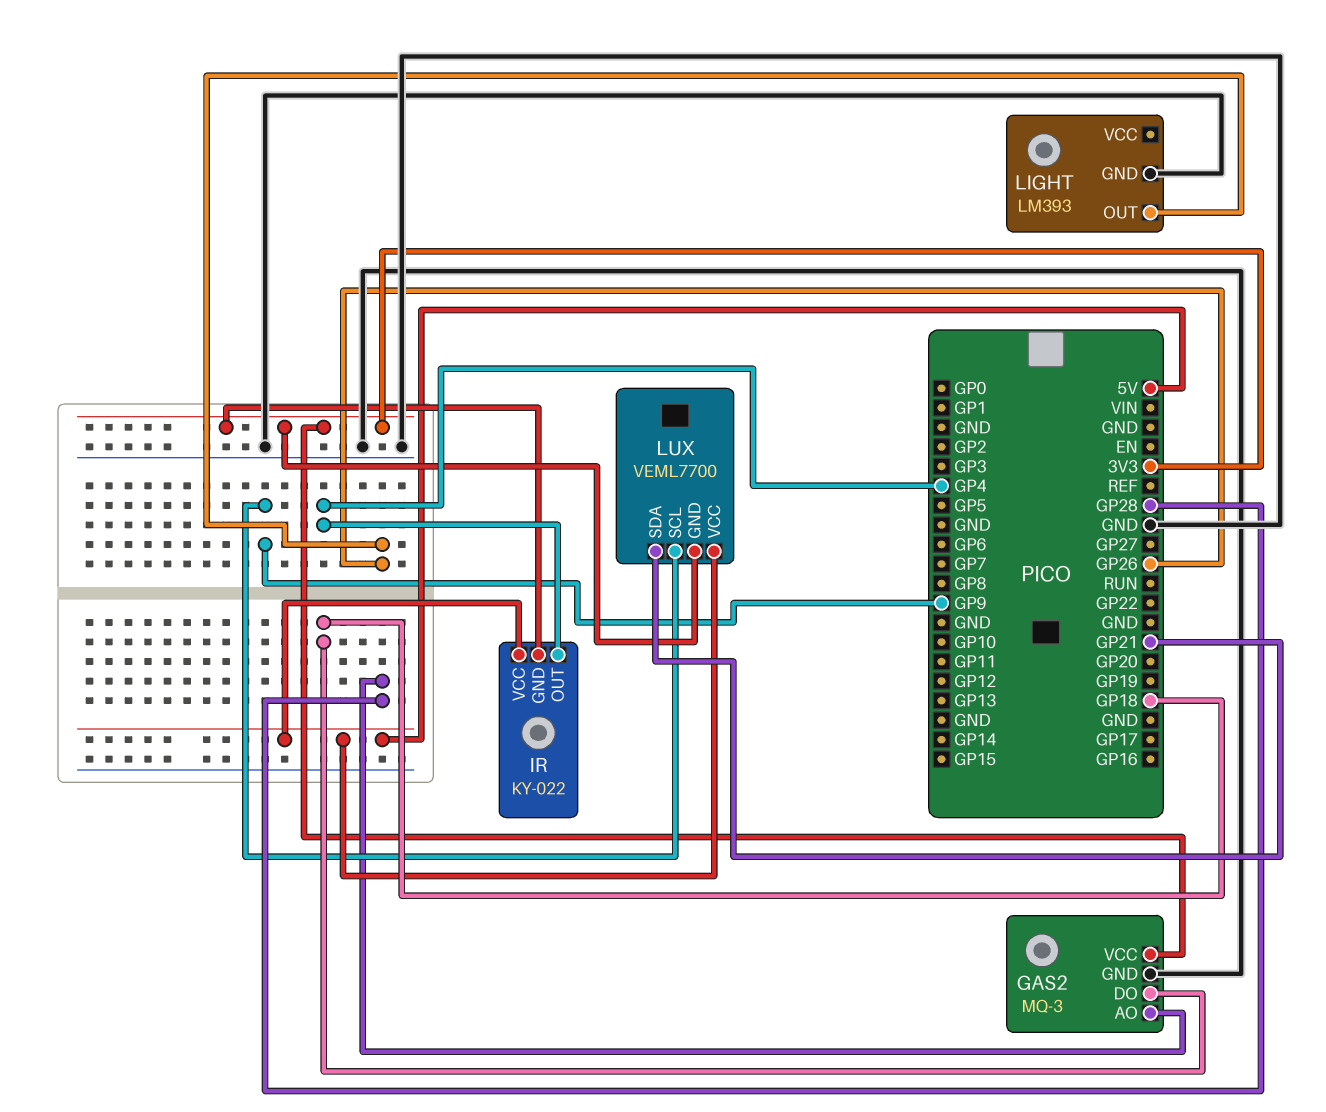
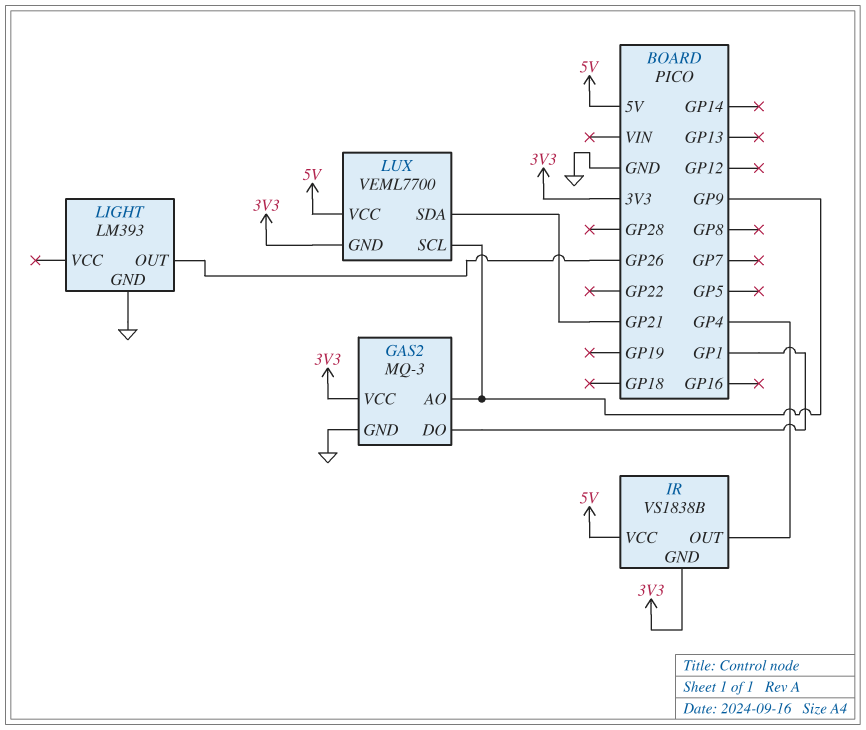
GAS2 pin AO: GP28 -> GP9
GAS2 pin DO: GP18 -> GP1
IR: KY-022 -> VS1838B

